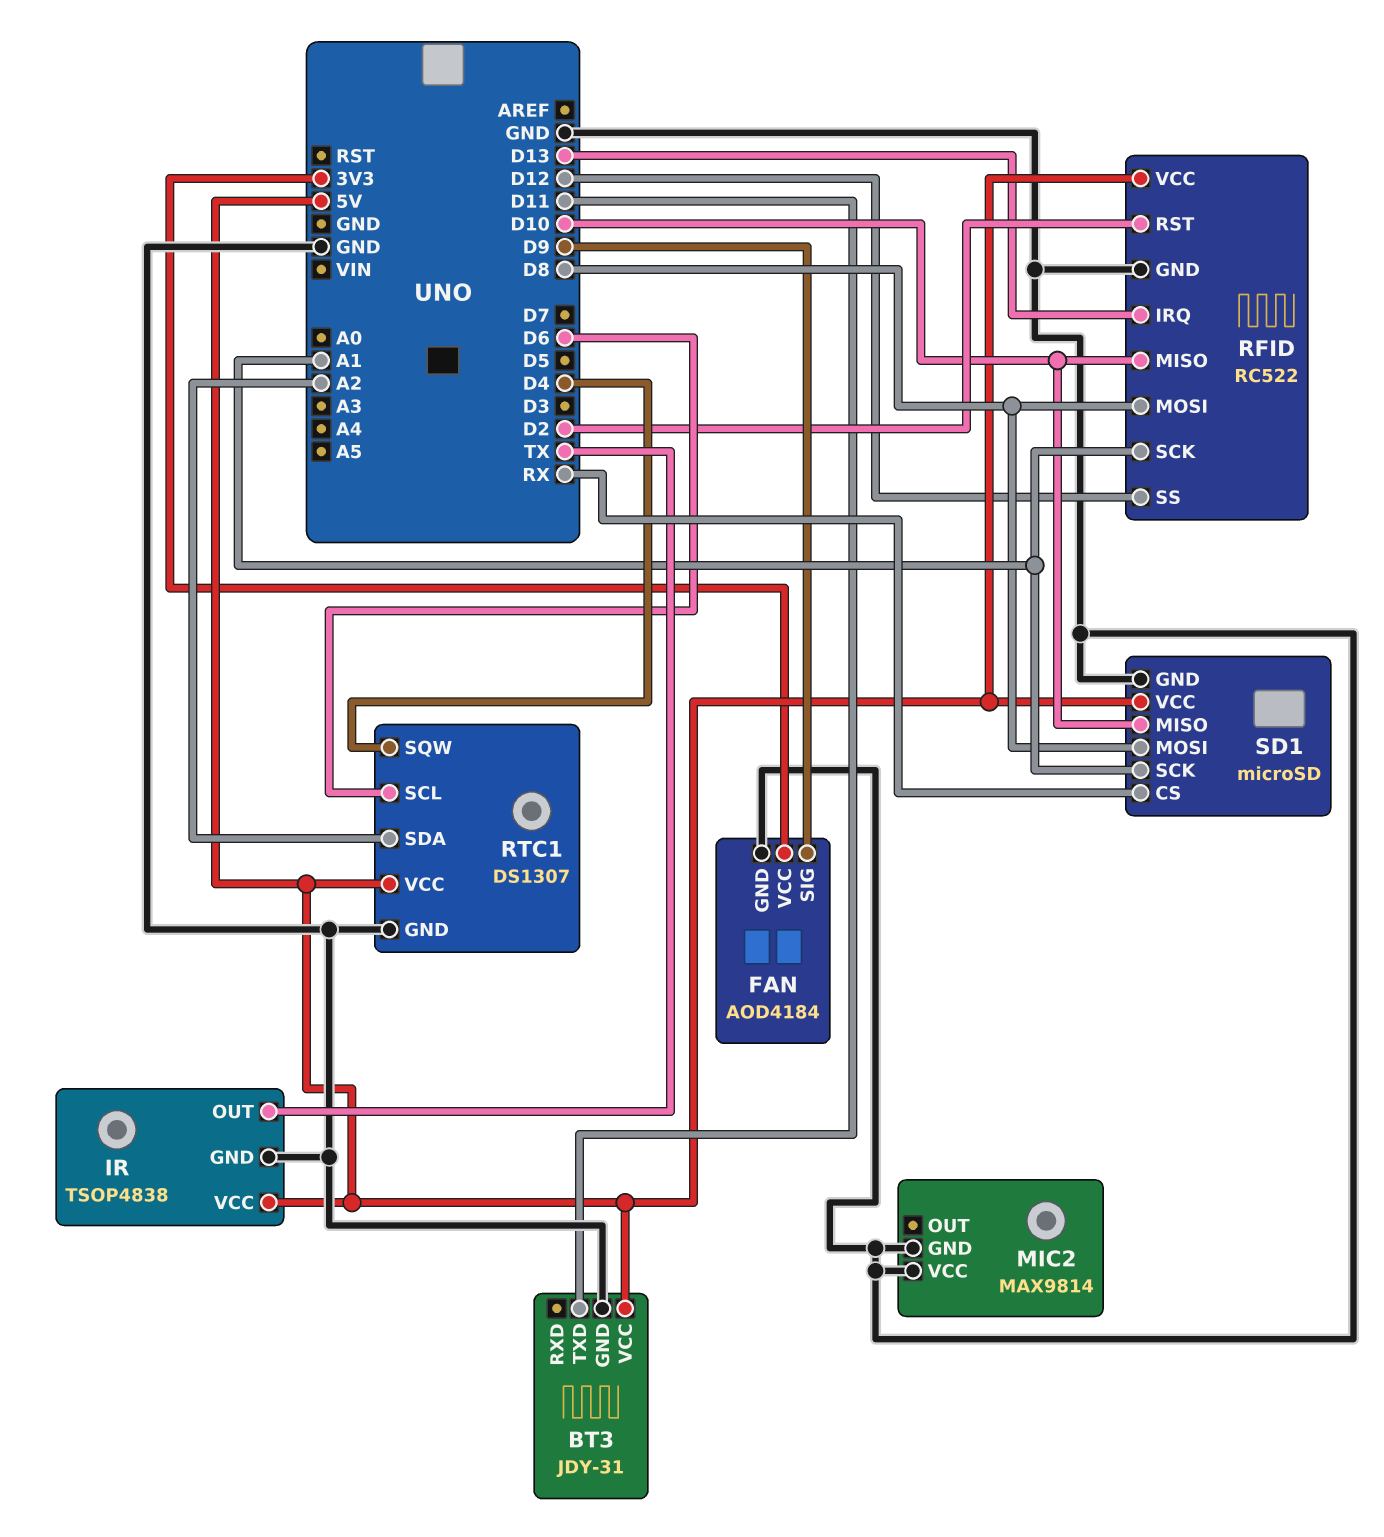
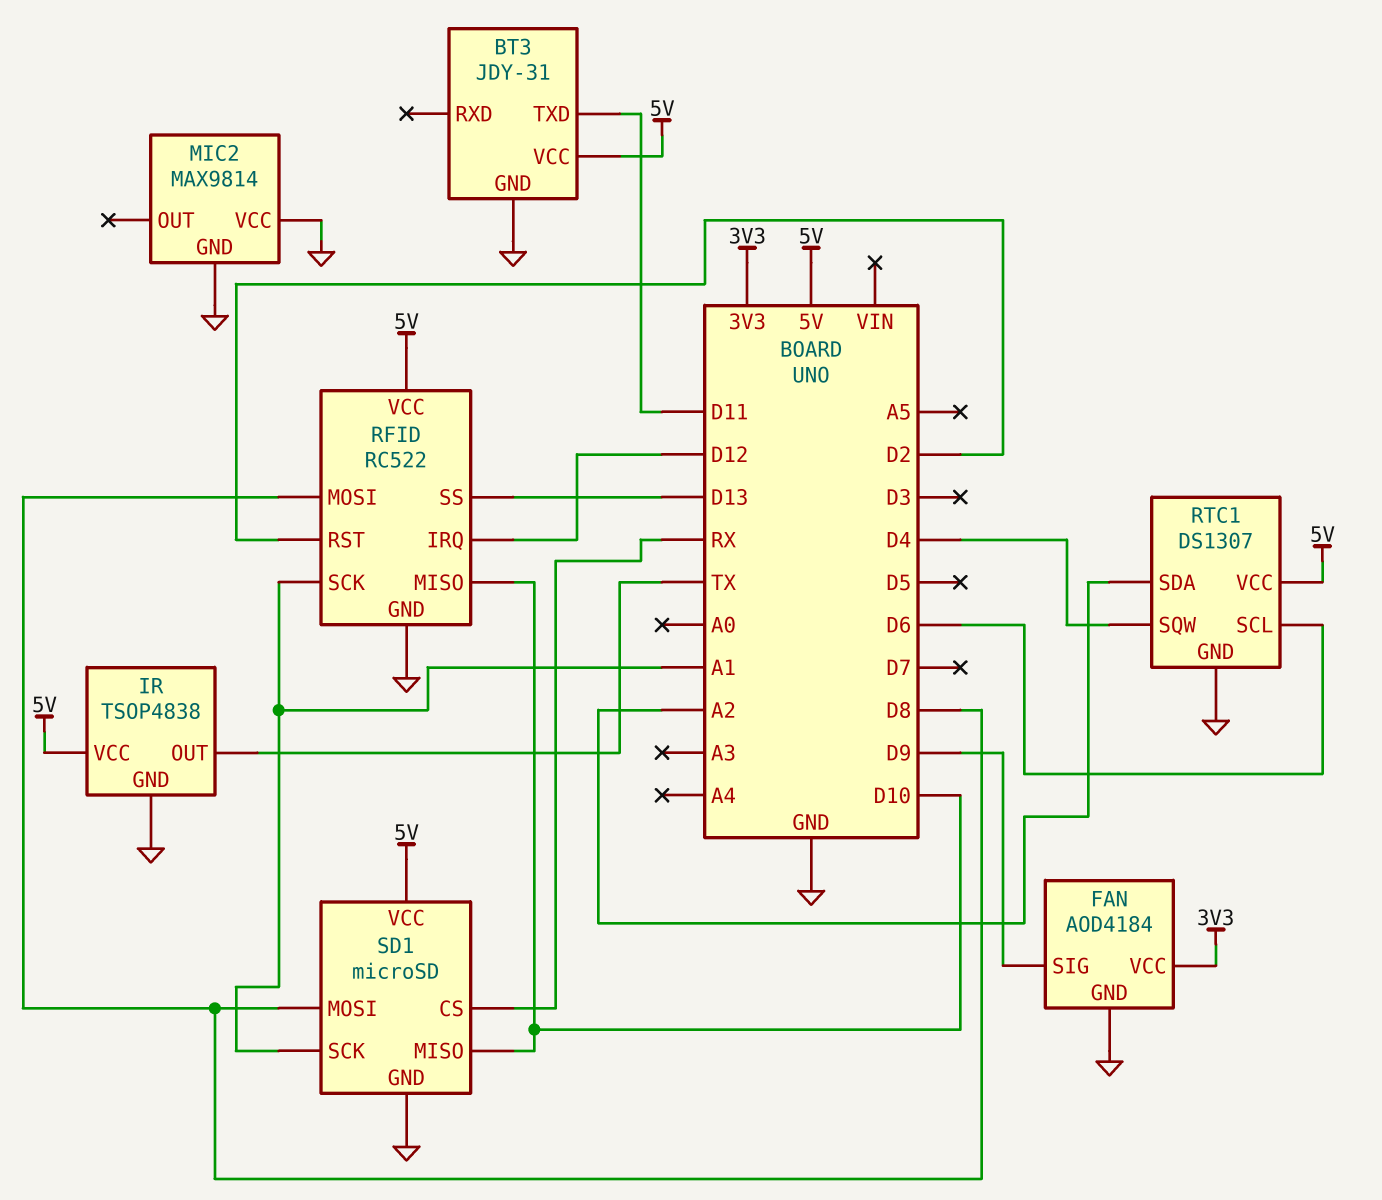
RFID pin IRQ: D13 -> D12
RFID pin SS: D12 -> D13

